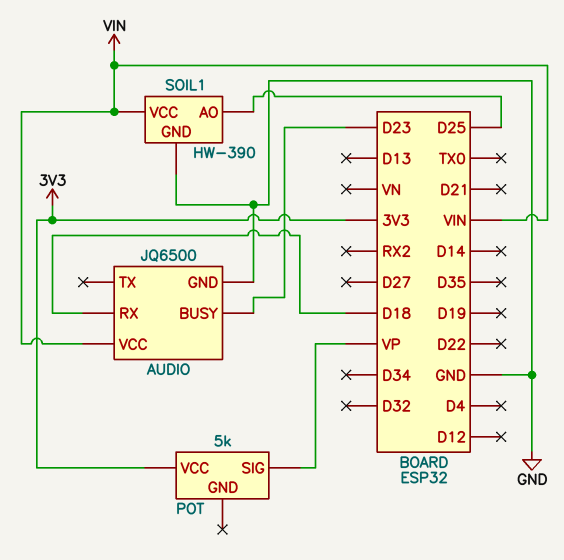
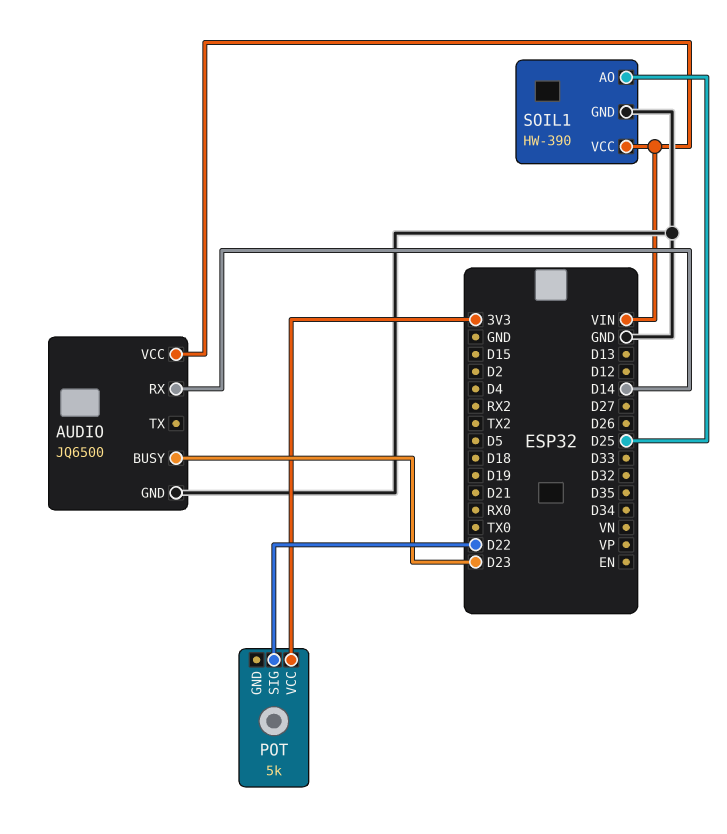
AUDIO pin RX: D18 -> D14
POT pin SIG: VP -> D22

